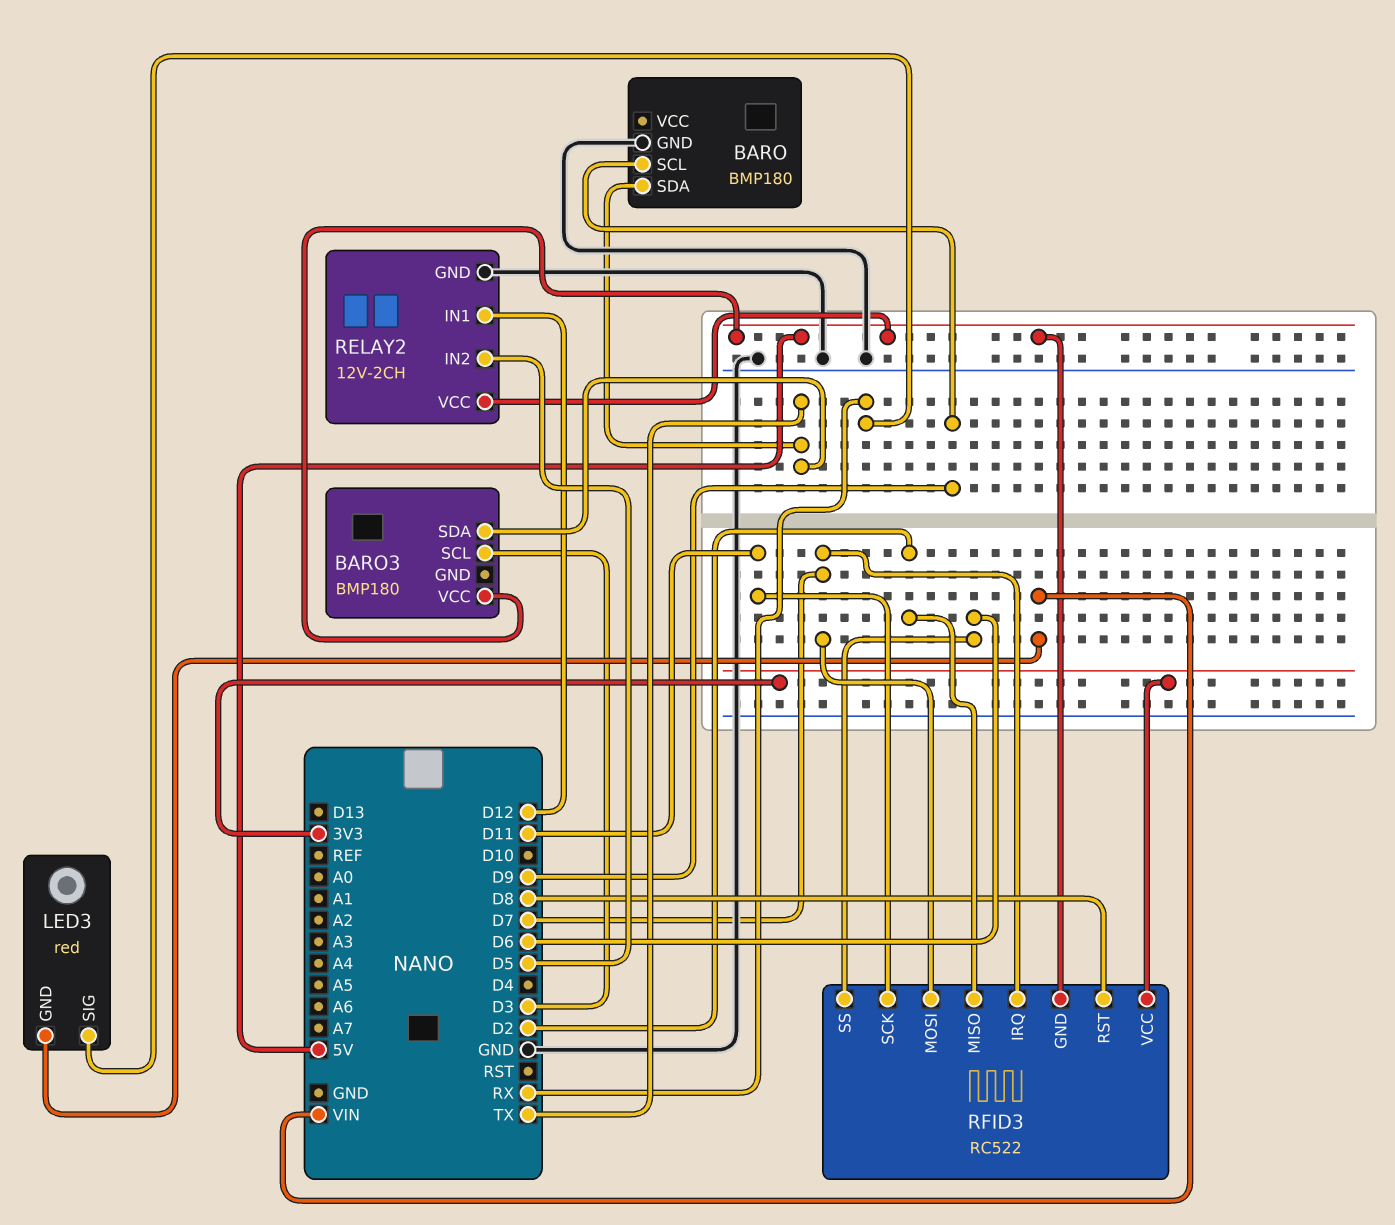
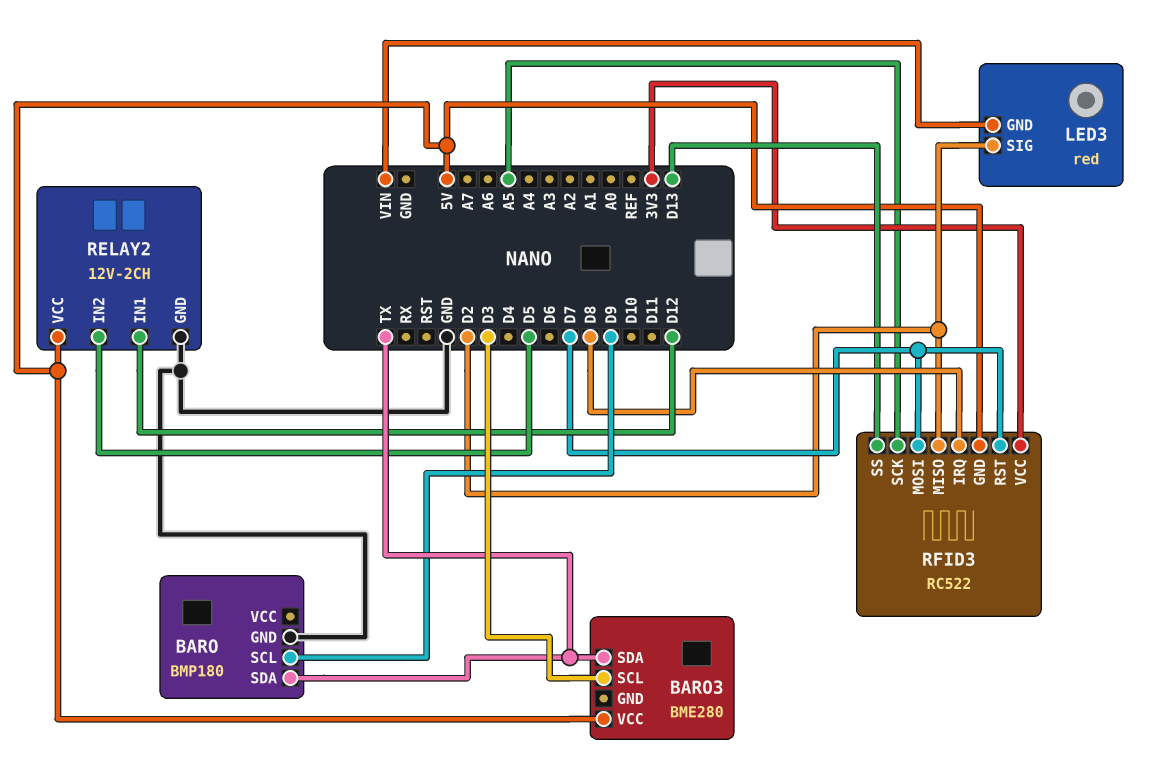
BARO3: BMP180 -> BME280
LED3 pin SIG: RX -> D2
RFID3 pin IRQ: D7 -> D8
RFID3 pin RST: D8 -> D7
RFID3 pin SCK: D11 -> A5
RFID3 pin SS: D6 -> D13

